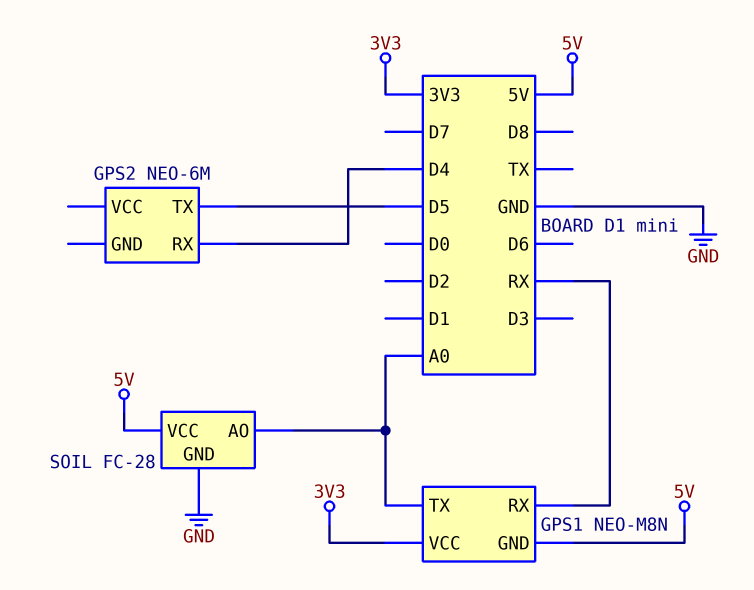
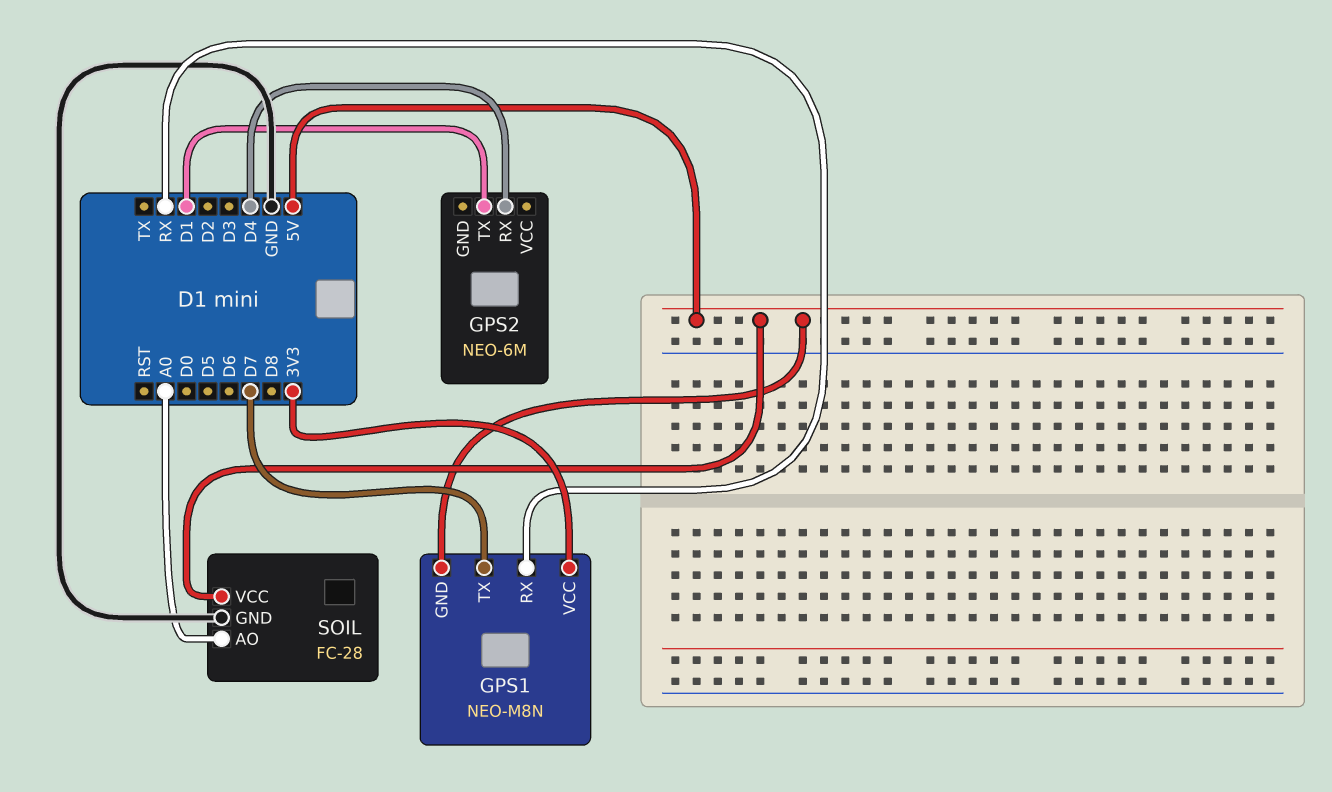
GPS1 pin TX: A0 -> D7
GPS2 pin TX: D5 -> D1

